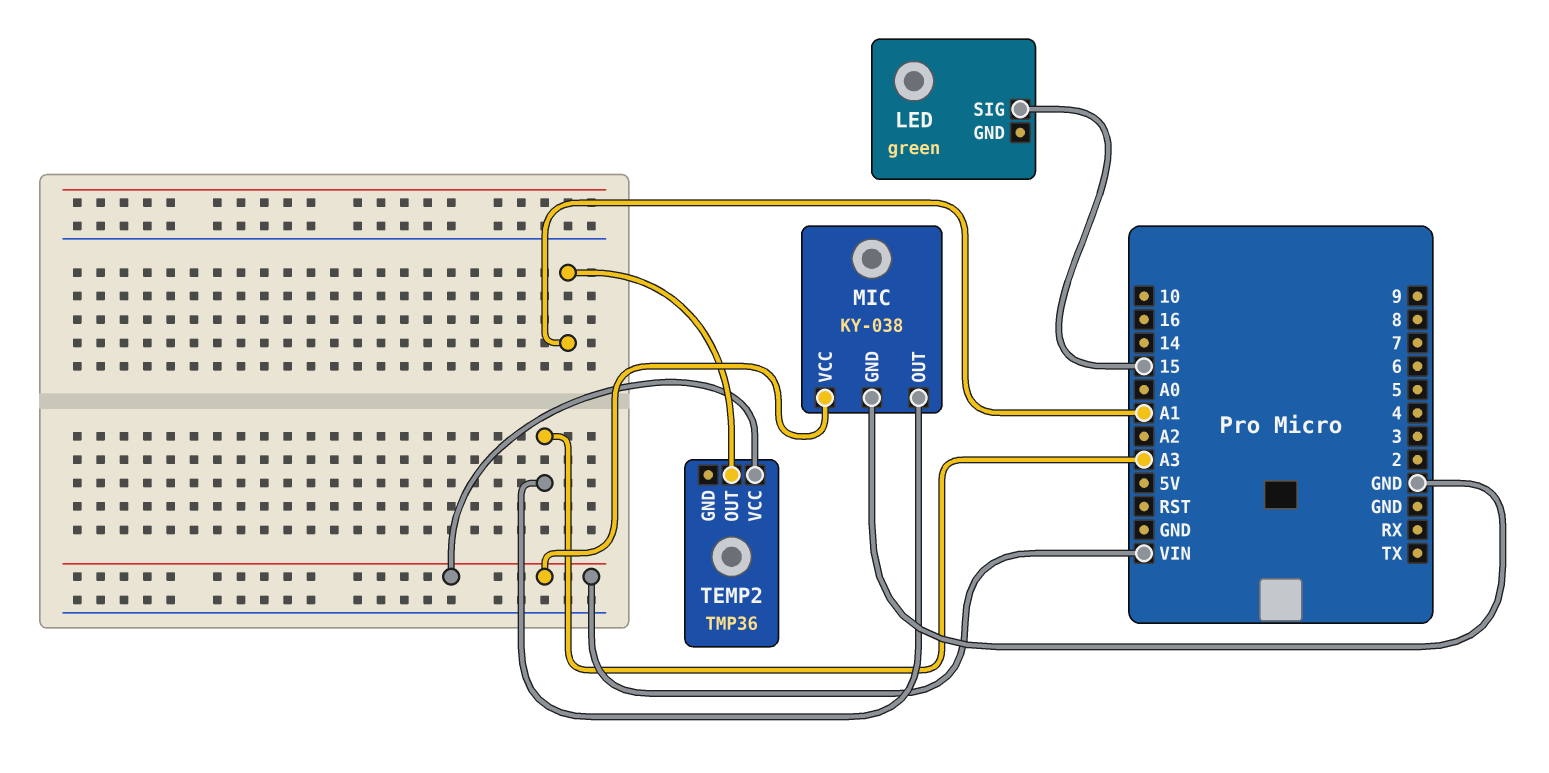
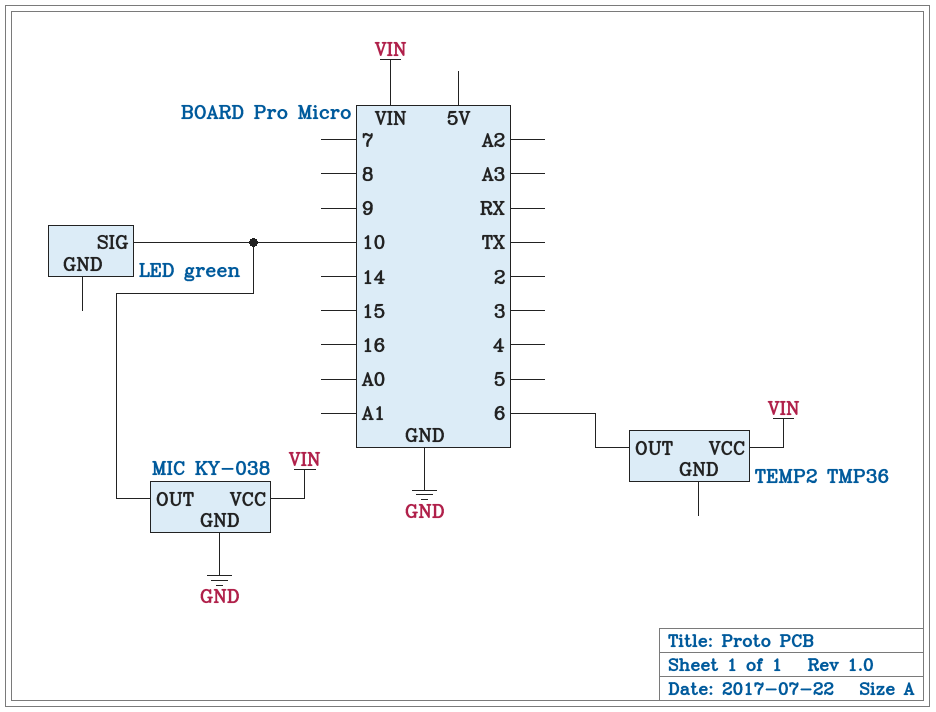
LED pin SIG: 15 -> 10
MIC pin OUT: A3 -> 10
TEMP2 pin OUT: A1 -> 6

